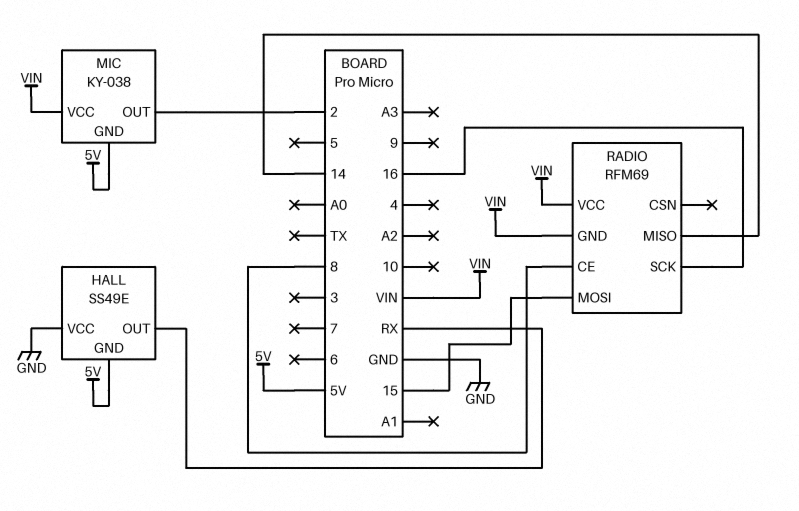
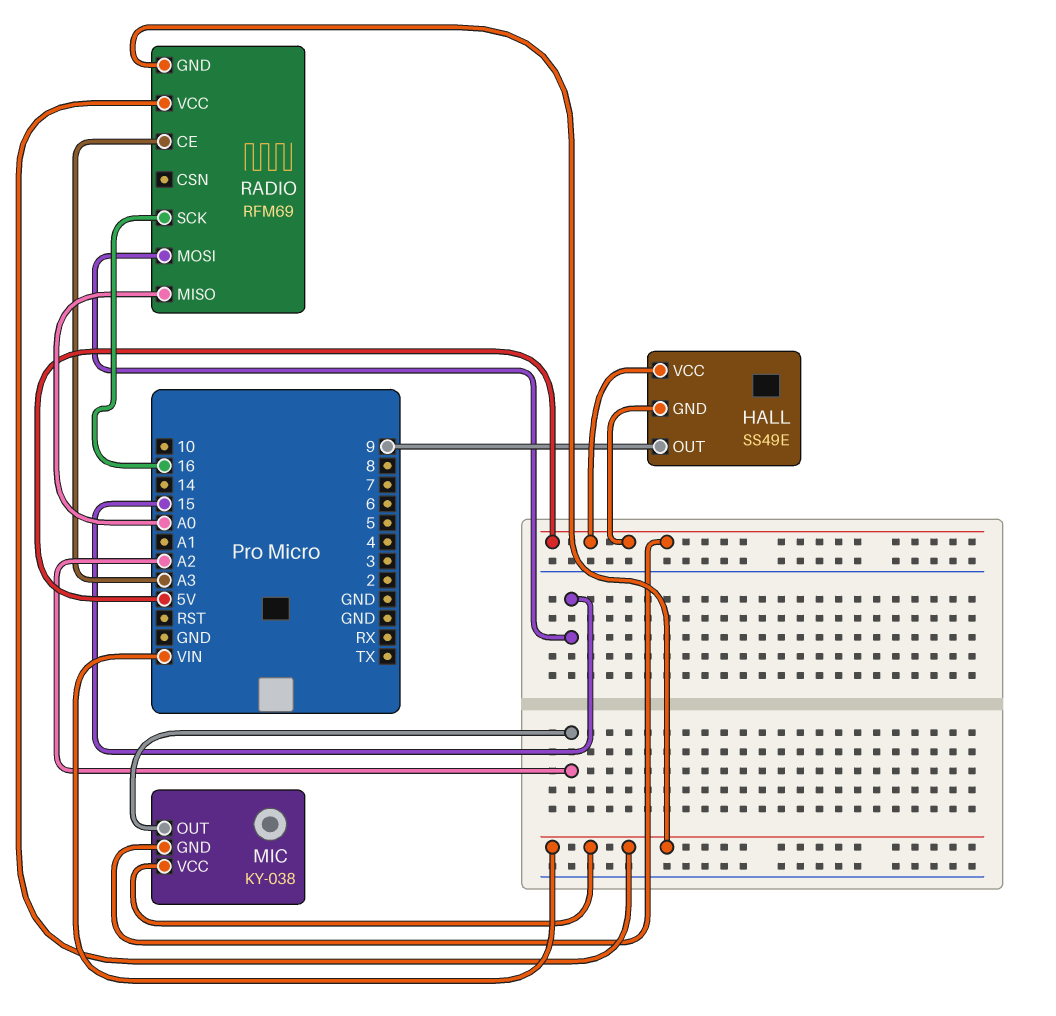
HALL pin OUT: RX -> 9
HALL pin VCC: GND -> 5V
MIC pin OUT: 2 -> A2
RADIO pin CE: 8 -> A3
RADIO pin MISO: 14 -> A0

